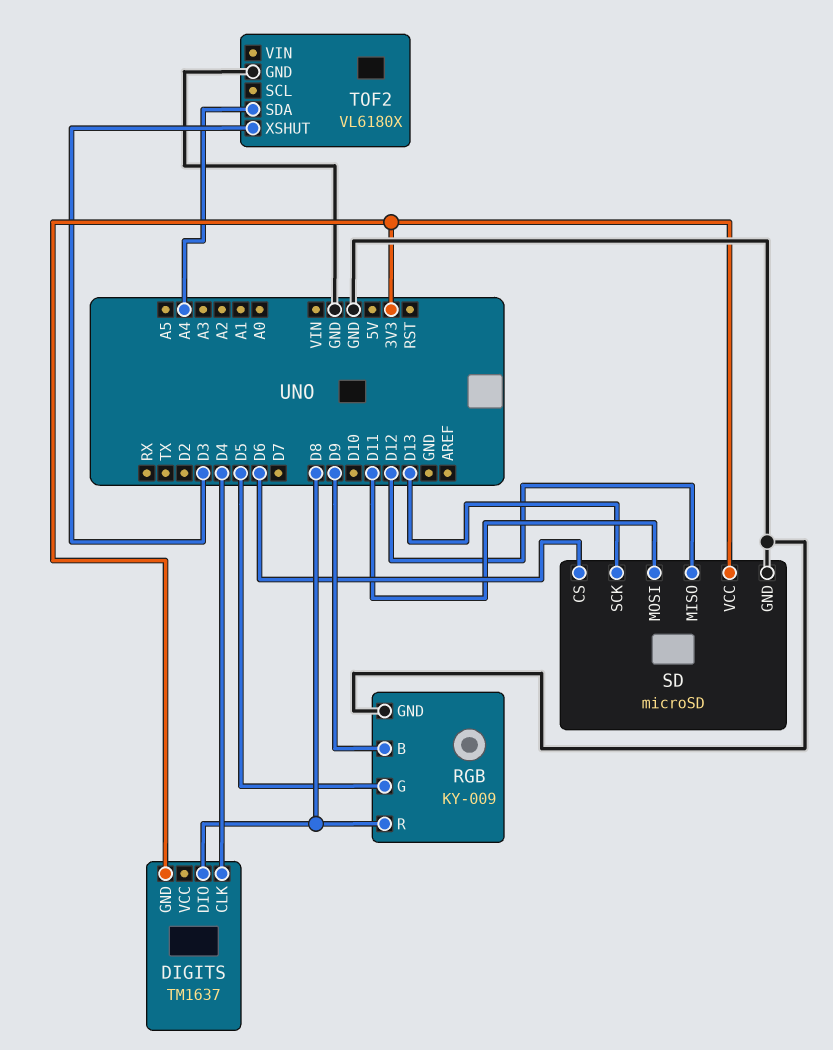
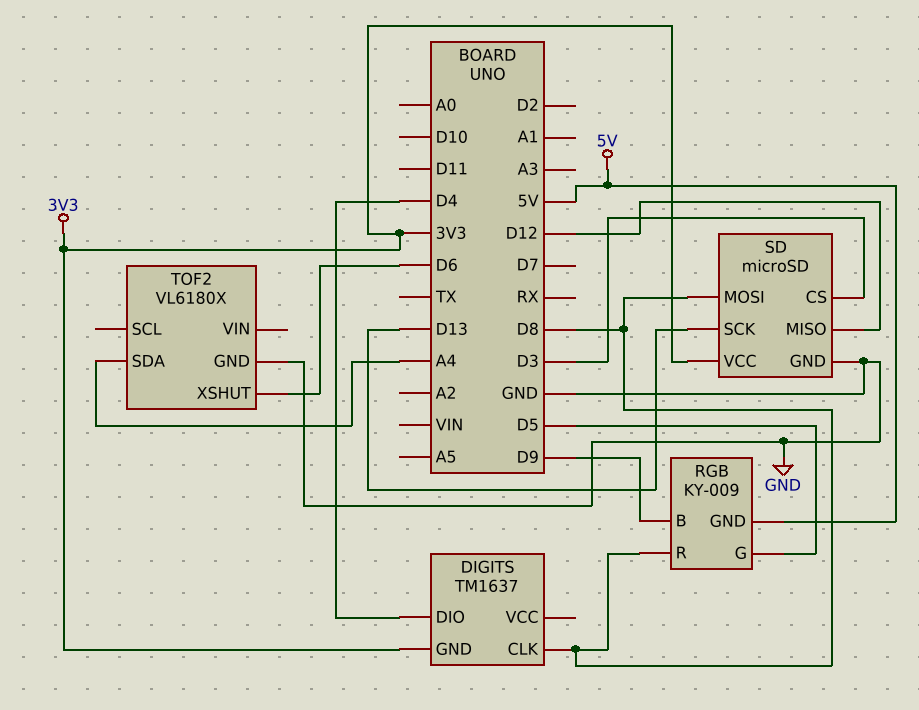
DIGITS pin CLK: D4 -> D8
DIGITS pin DIO: D8 -> D4
RGB pin GND: GND -> 5V
SD pin CS: D6 -> D3
SD pin MOSI: D11 -> D8
TOF2 pin XSHUT: D3 -> D6

